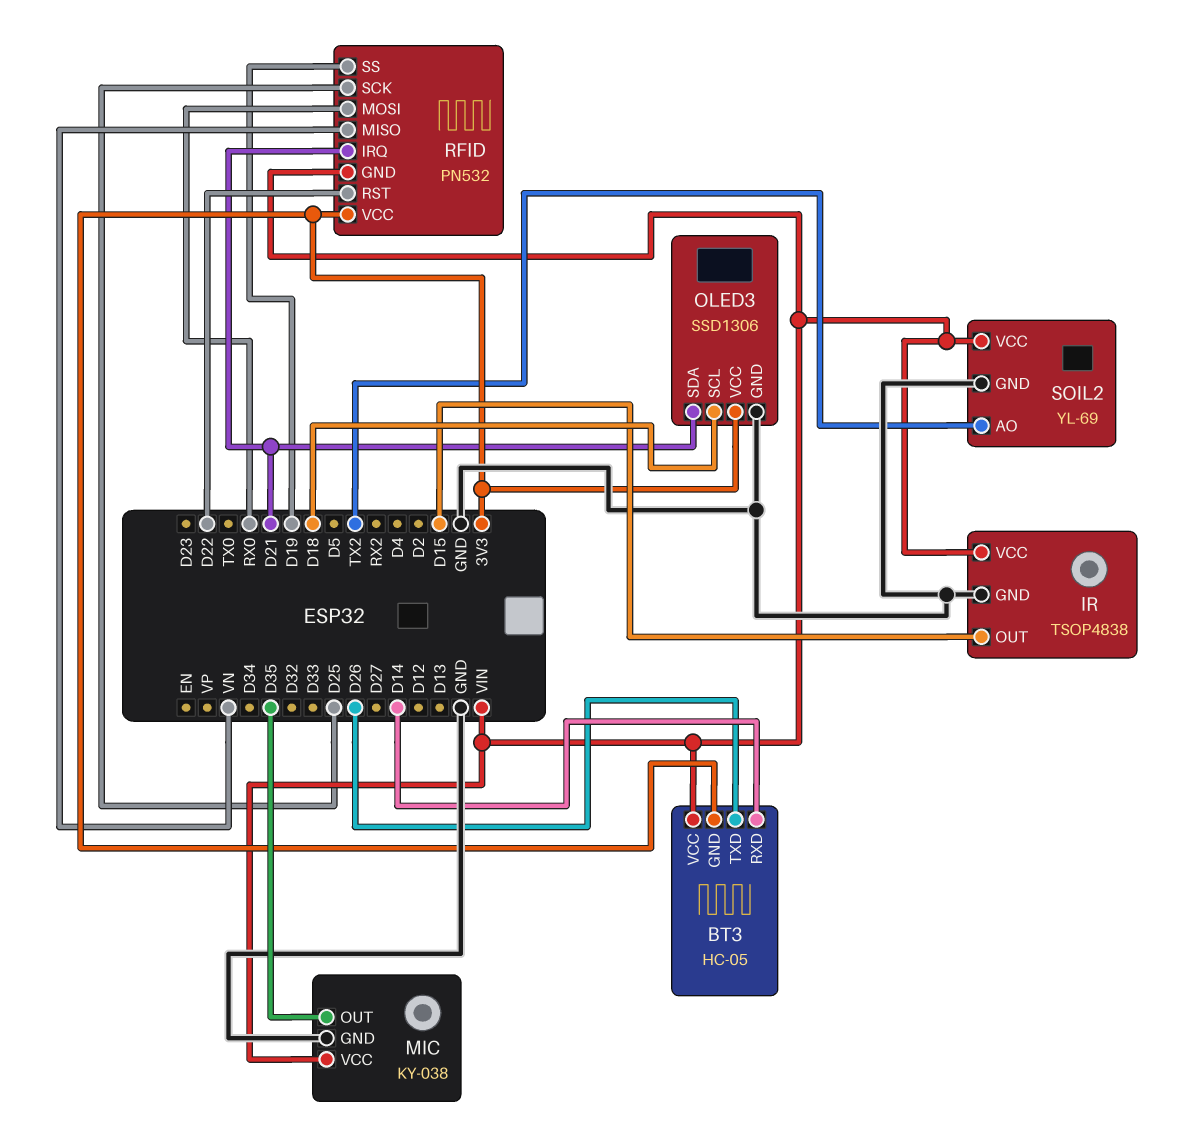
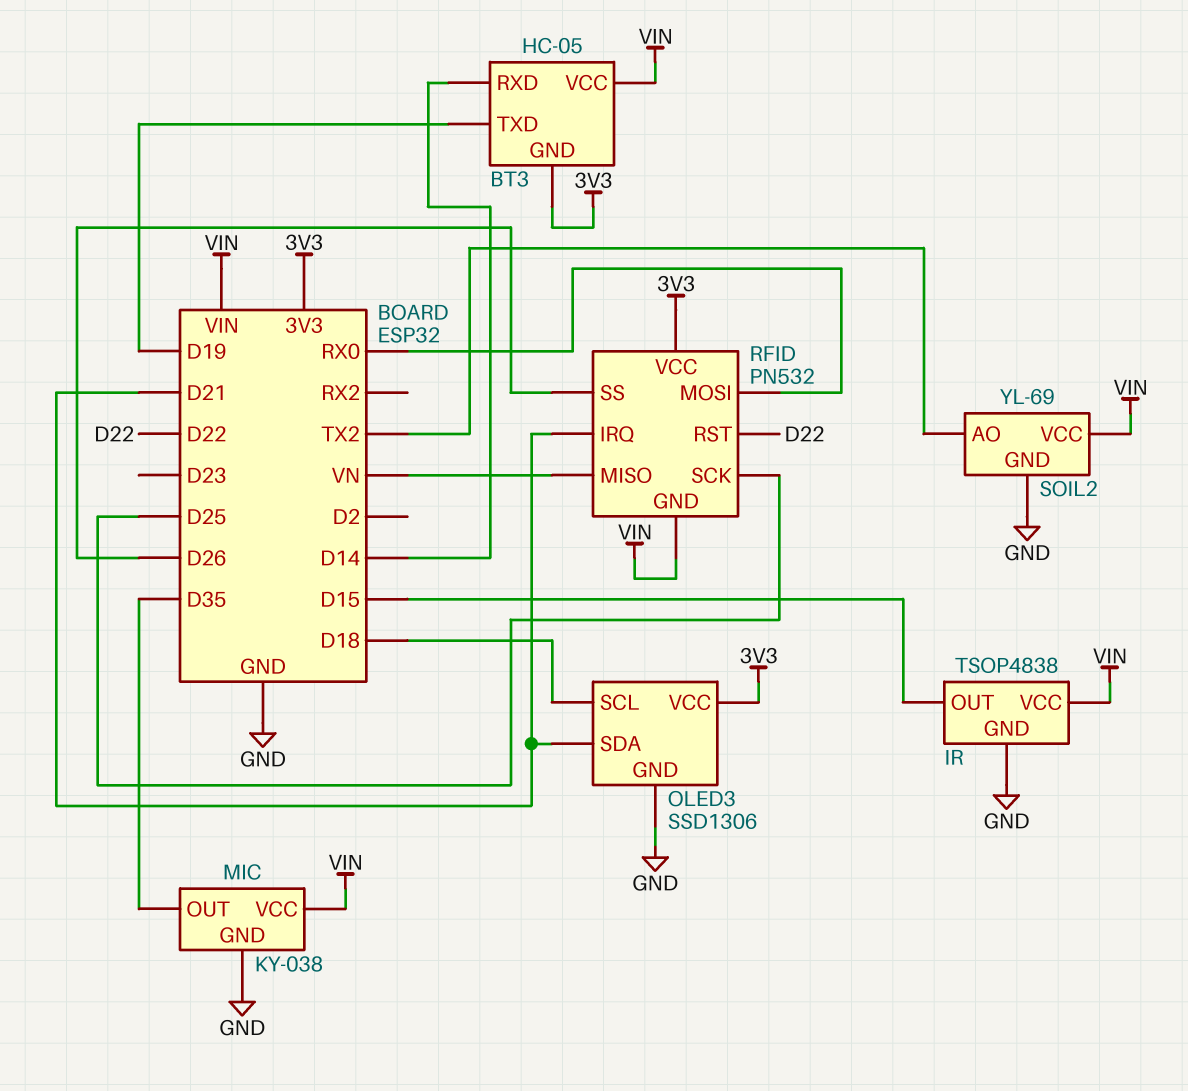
BT3 pin TXD: D26 -> D19
RFID pin SS: D19 -> D26

